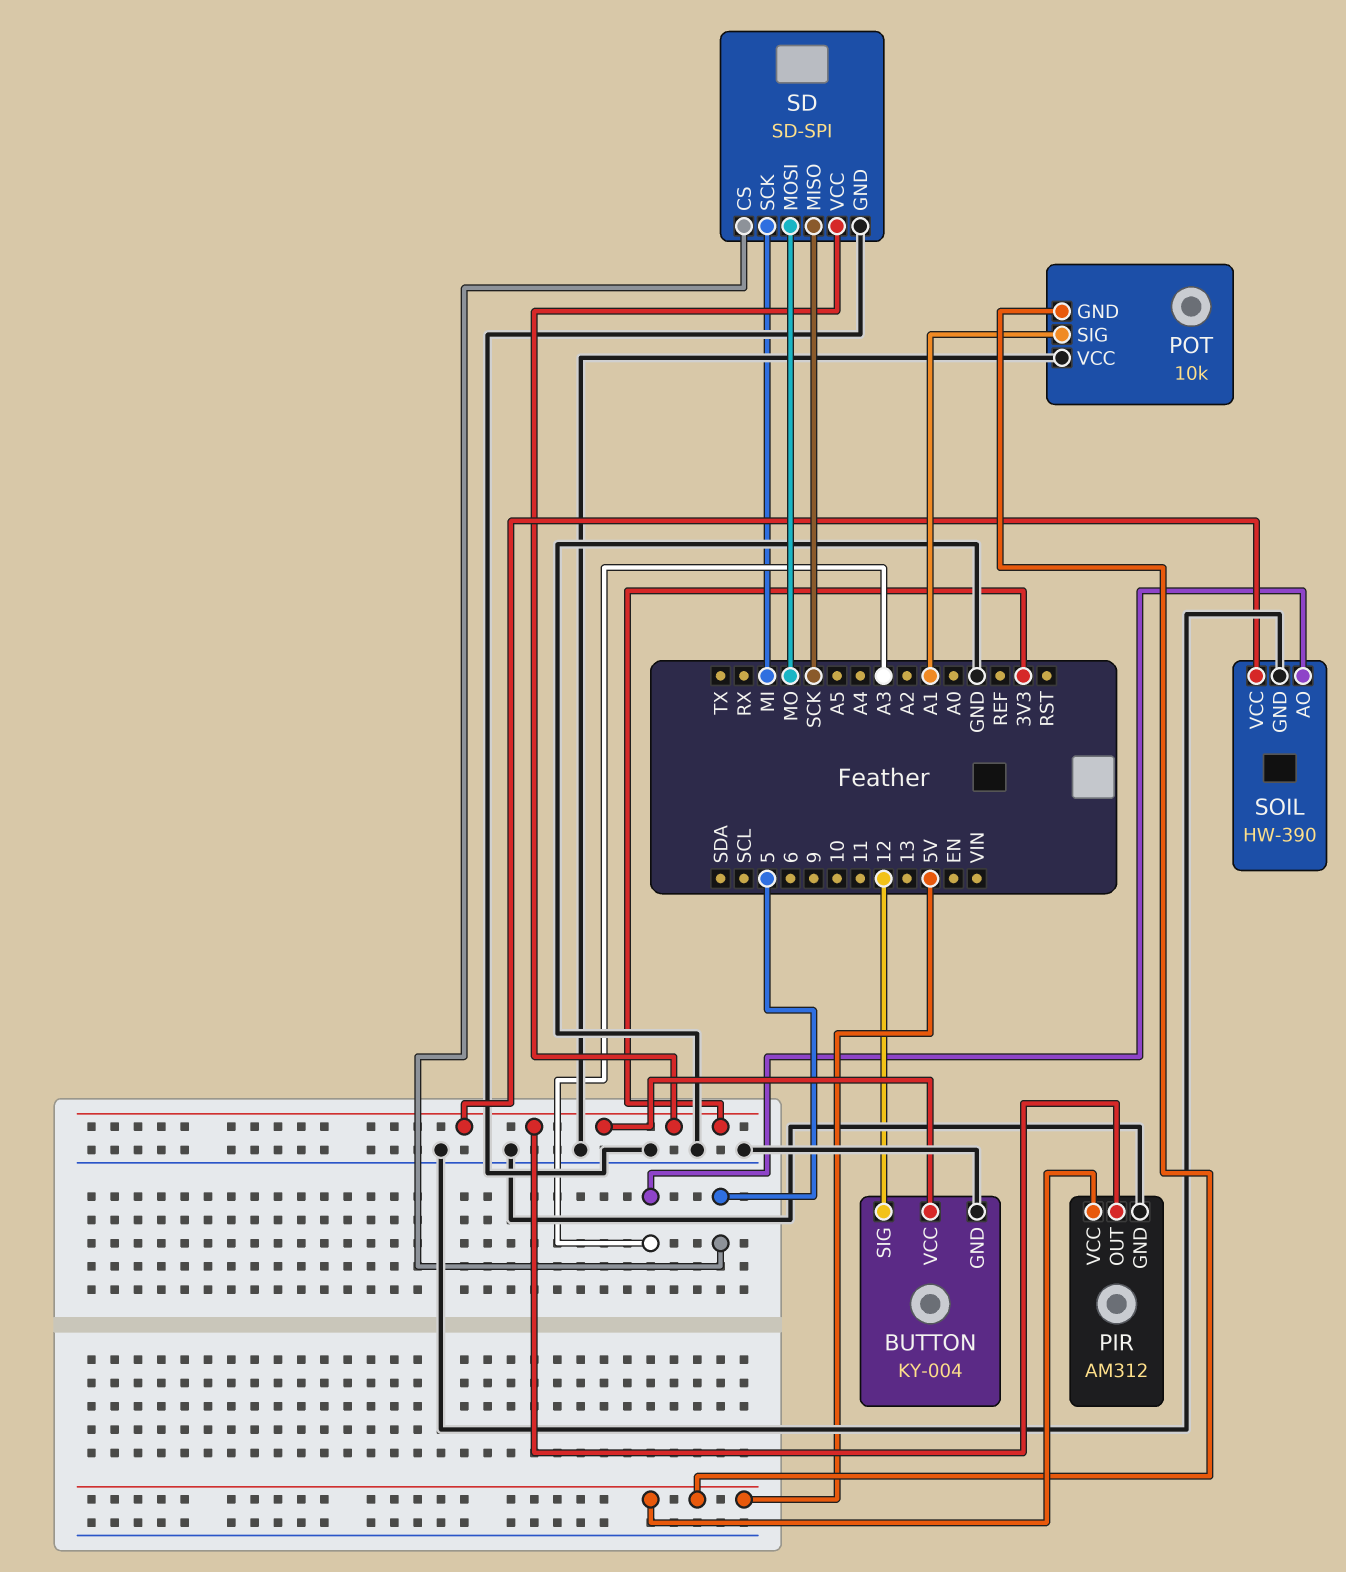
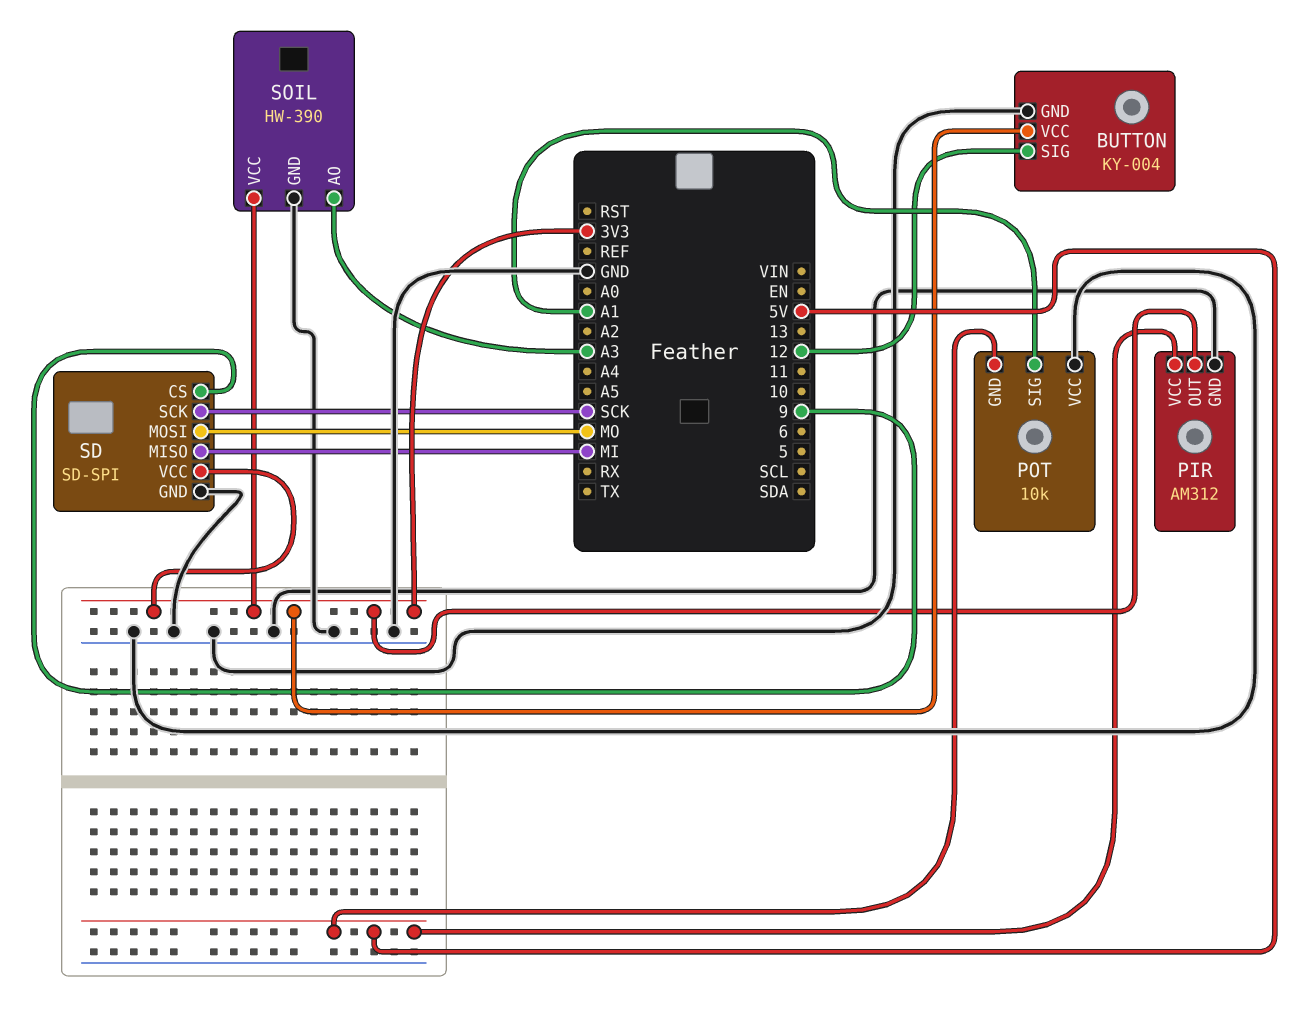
SD pin CS: 5 -> 9
SD pin MISO: SCK -> MI
SD pin SCK: MI -> SCK

